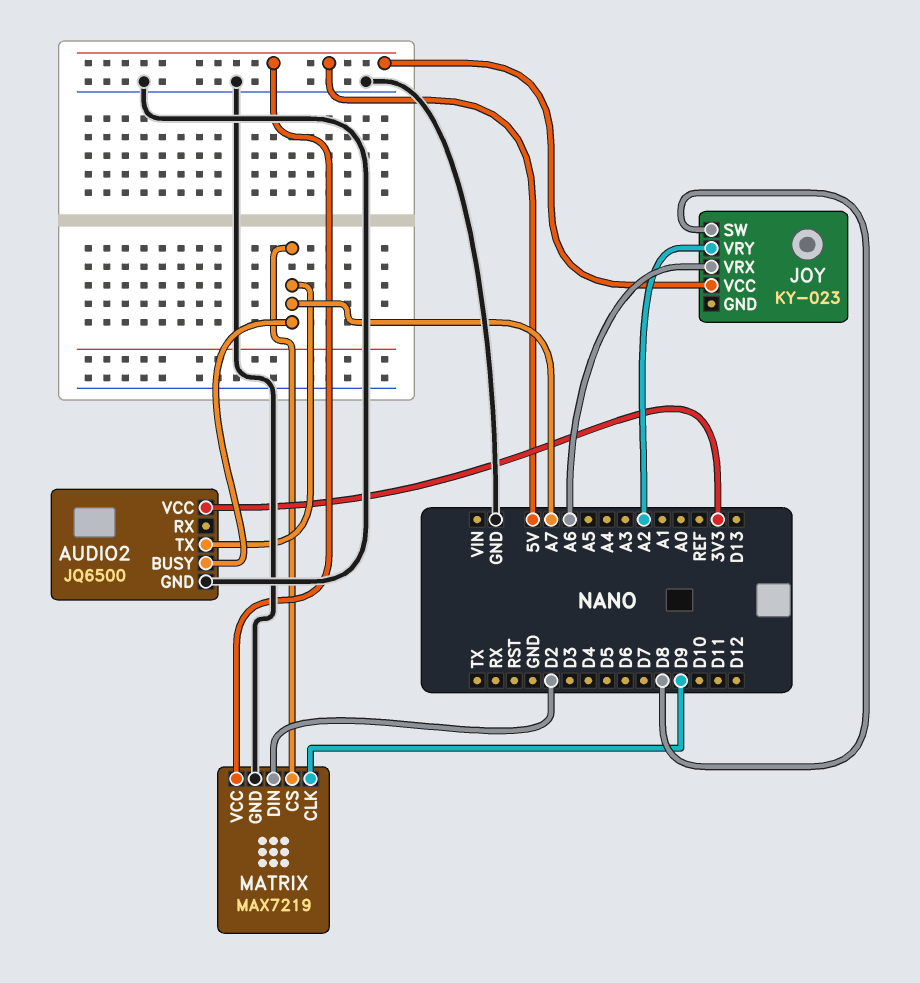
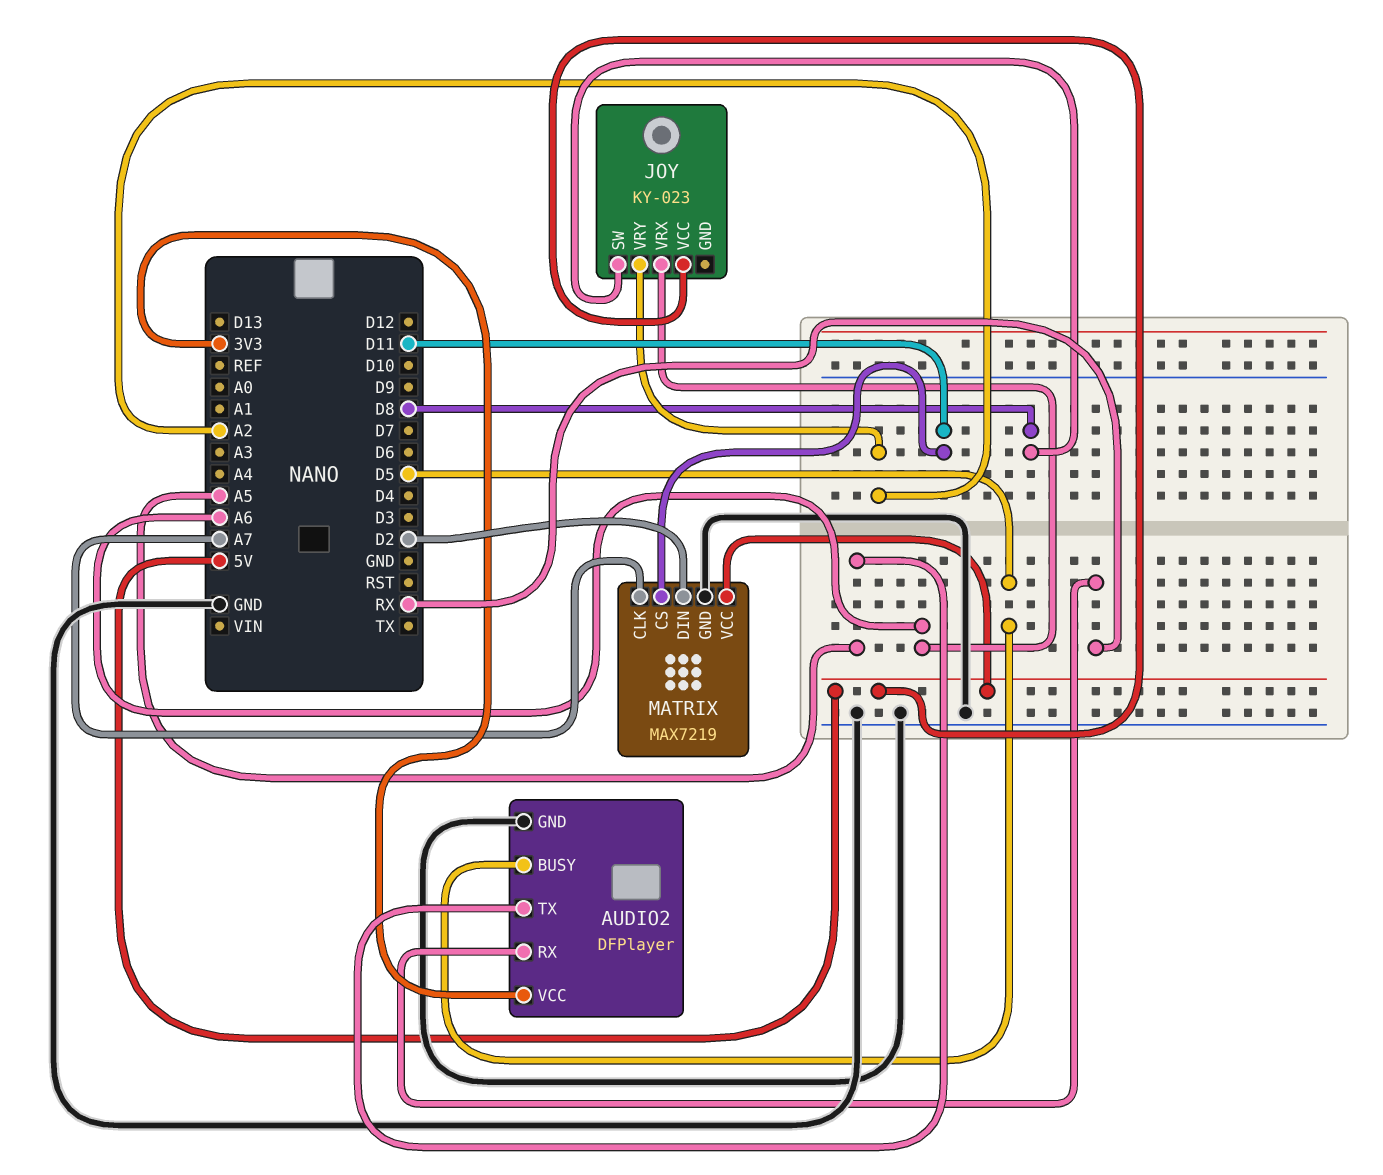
AUDIO2: JQ6500 -> DFPlayer
AUDIO2 pin BUSY: A7 -> D5
AUDIO2 pin RX: none -> RX
AUDIO2 pin TX: A7 -> A5
MATRIX pin CLK: D9 -> A7
MATRIX pin CS: A7 -> D11

